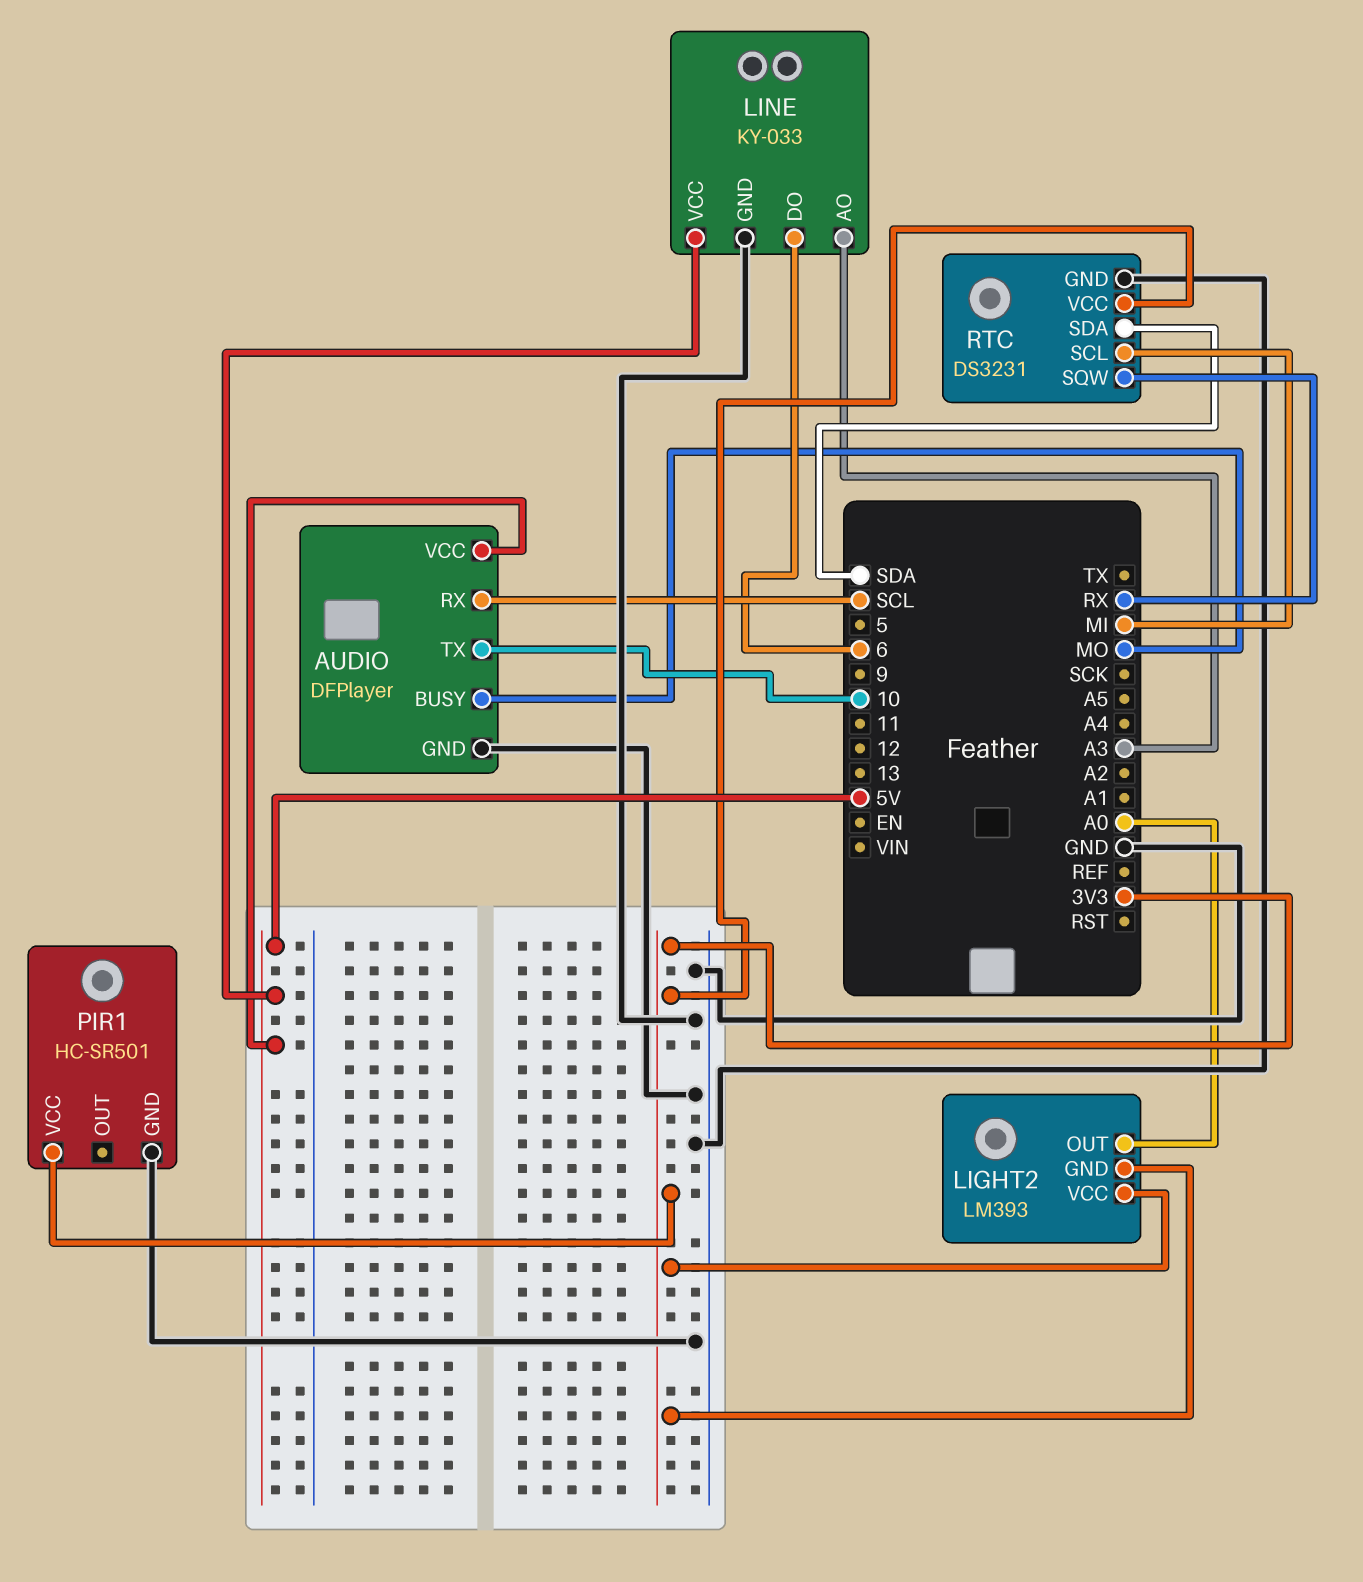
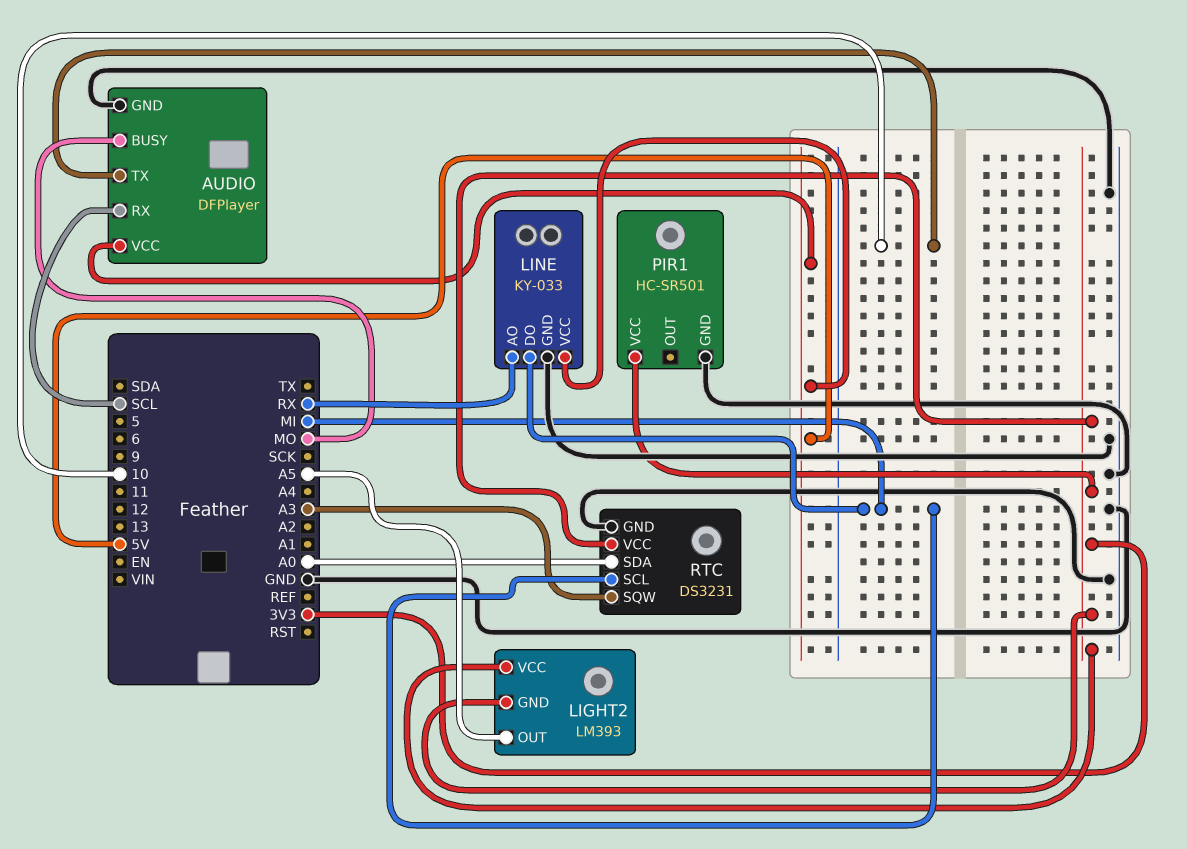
LIGHT2 pin OUT: A0 -> A5
LINE pin AO: A3 -> RX
LINE pin DO: 6 -> MI
RTC pin SDA: SDA -> A0
RTC pin SQW: RX -> A3

